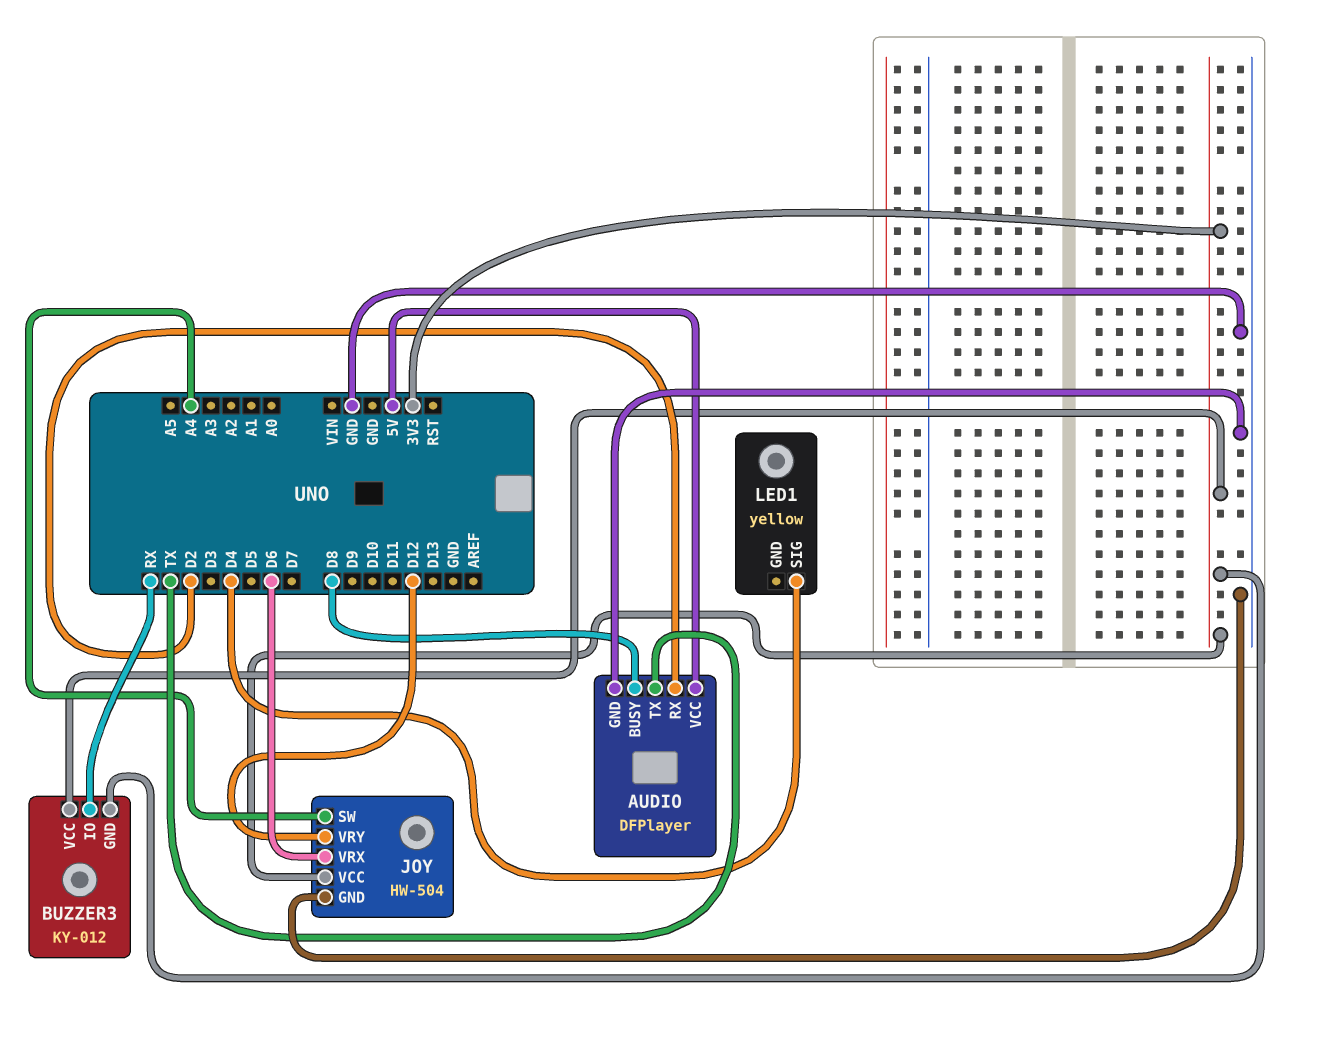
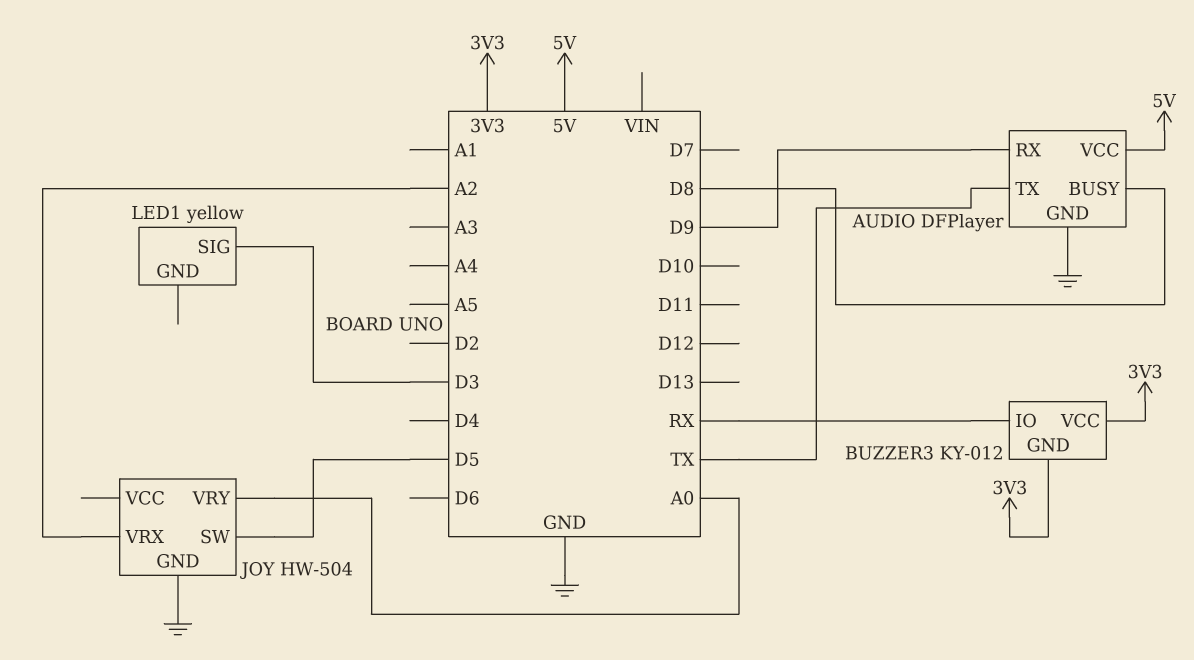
AUDIO pin RX: D2 -> D9
JOY pin SW: A4 -> D5
JOY pin VCC: 3V3 -> none
JOY pin VRX: D6 -> A2
JOY pin VRY: D12 -> A0
LED1 pin SIG: D4 -> D3

